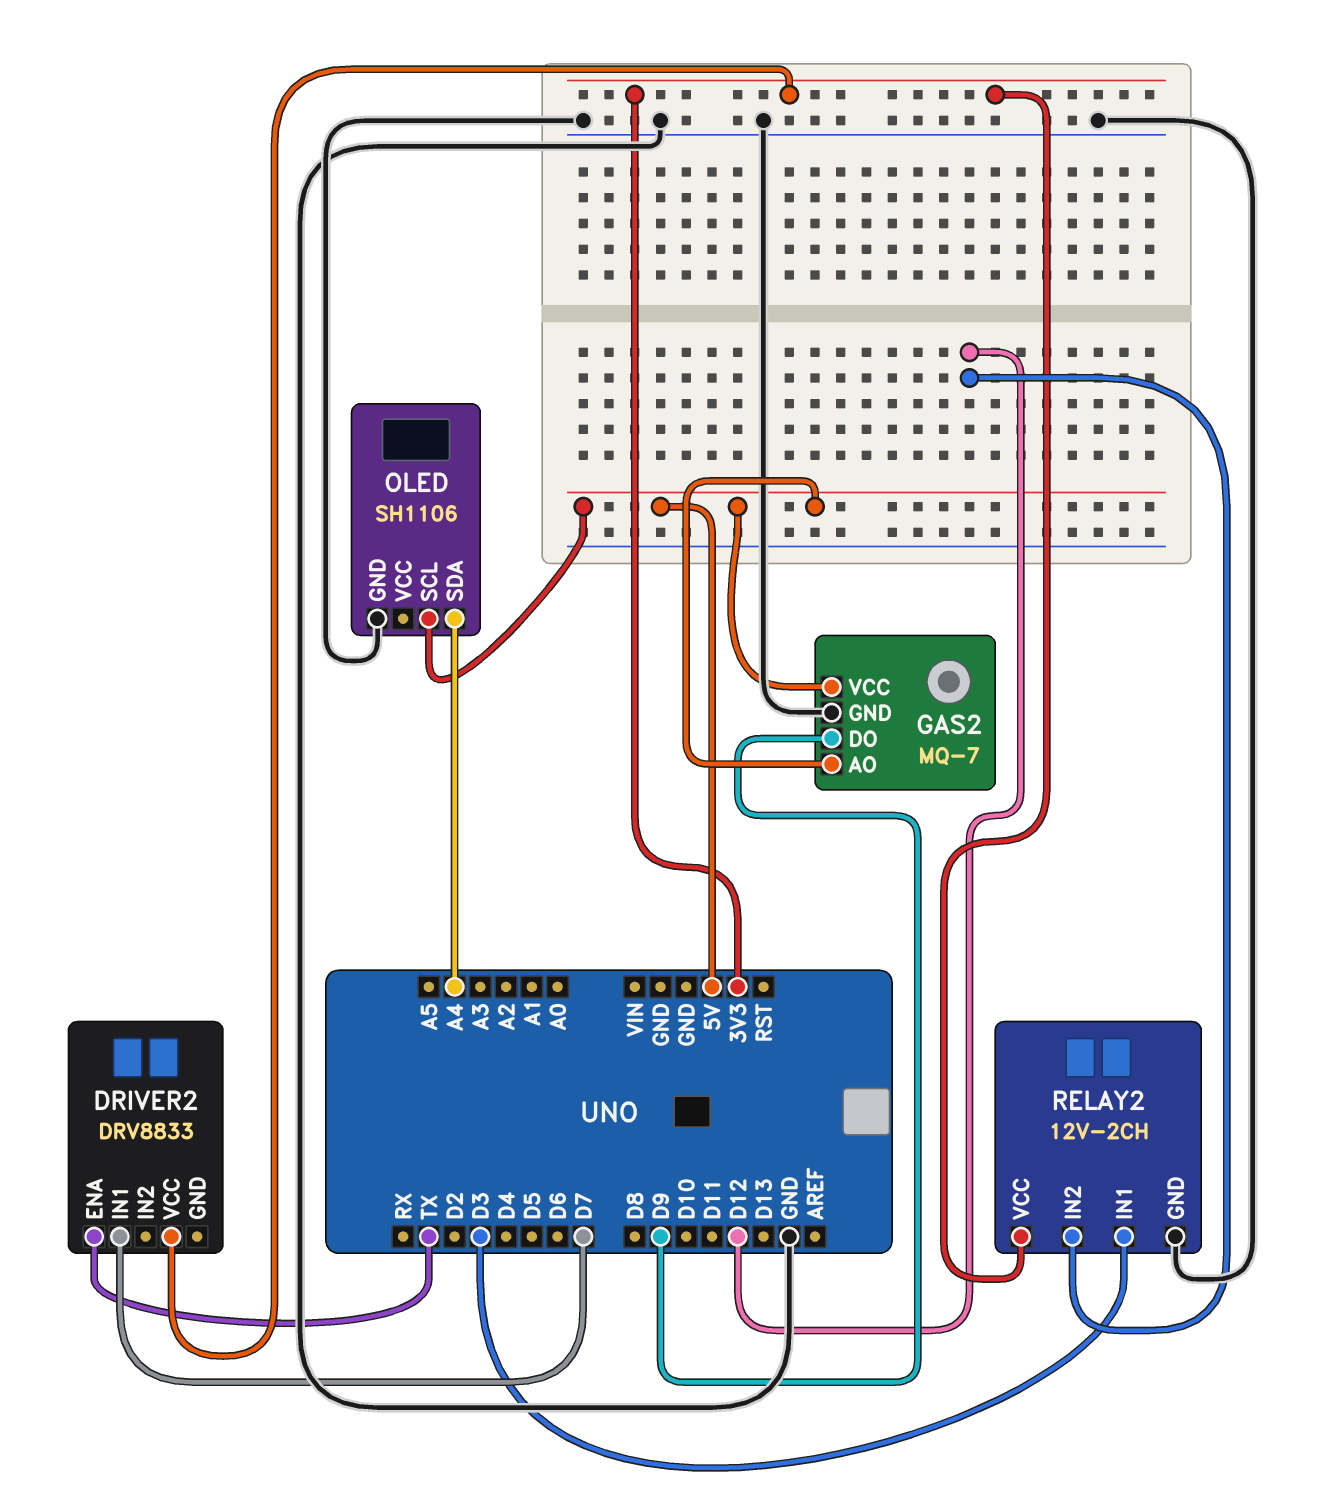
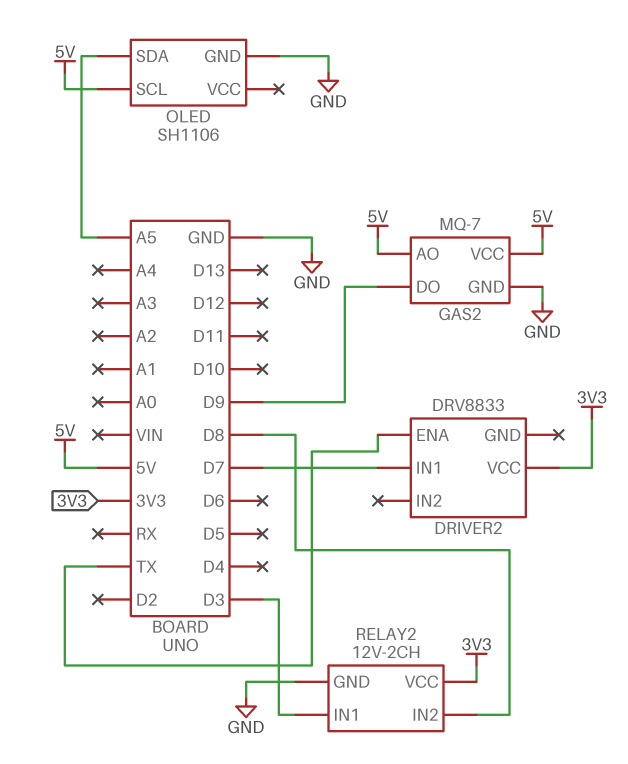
OLED pin SDA: A4 -> A5
RELAY2 pin IN2: D12 -> D8

